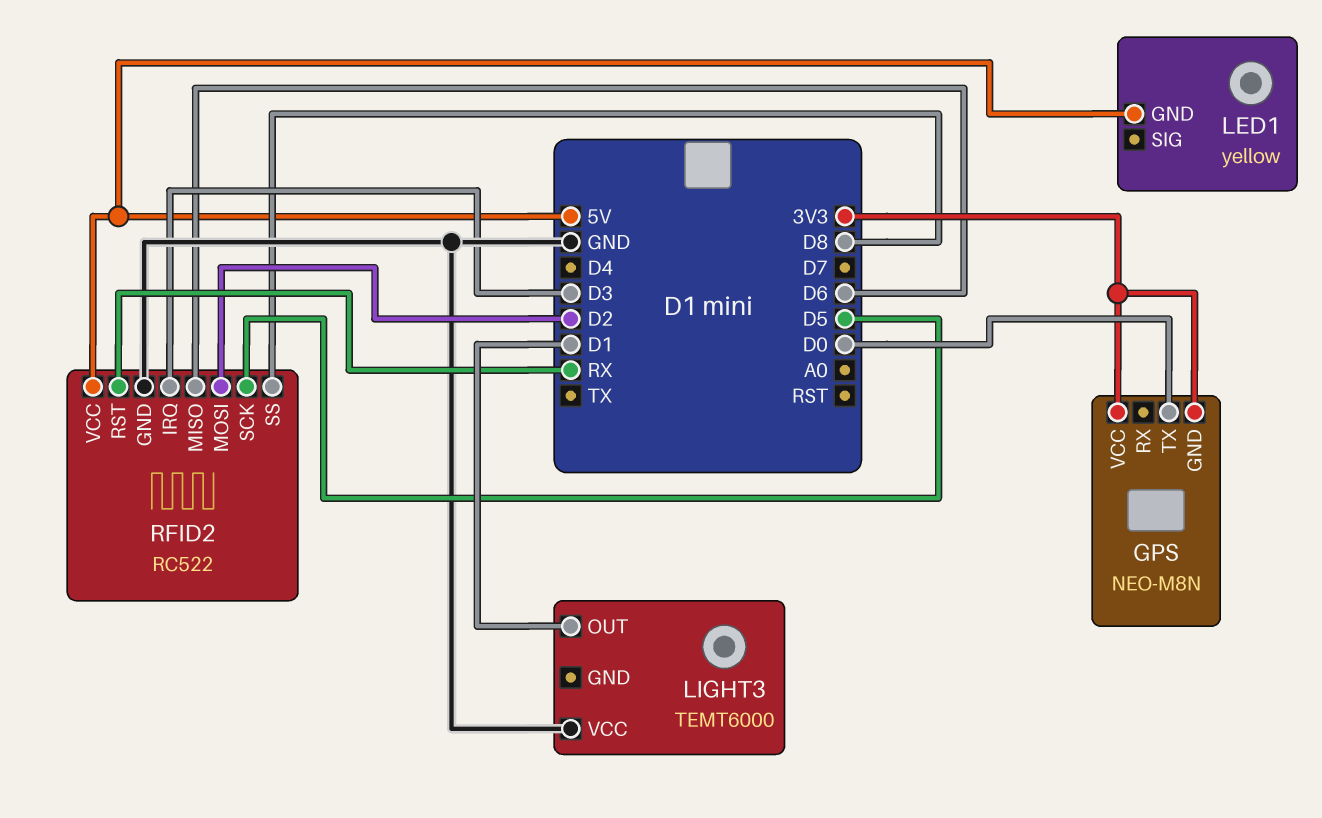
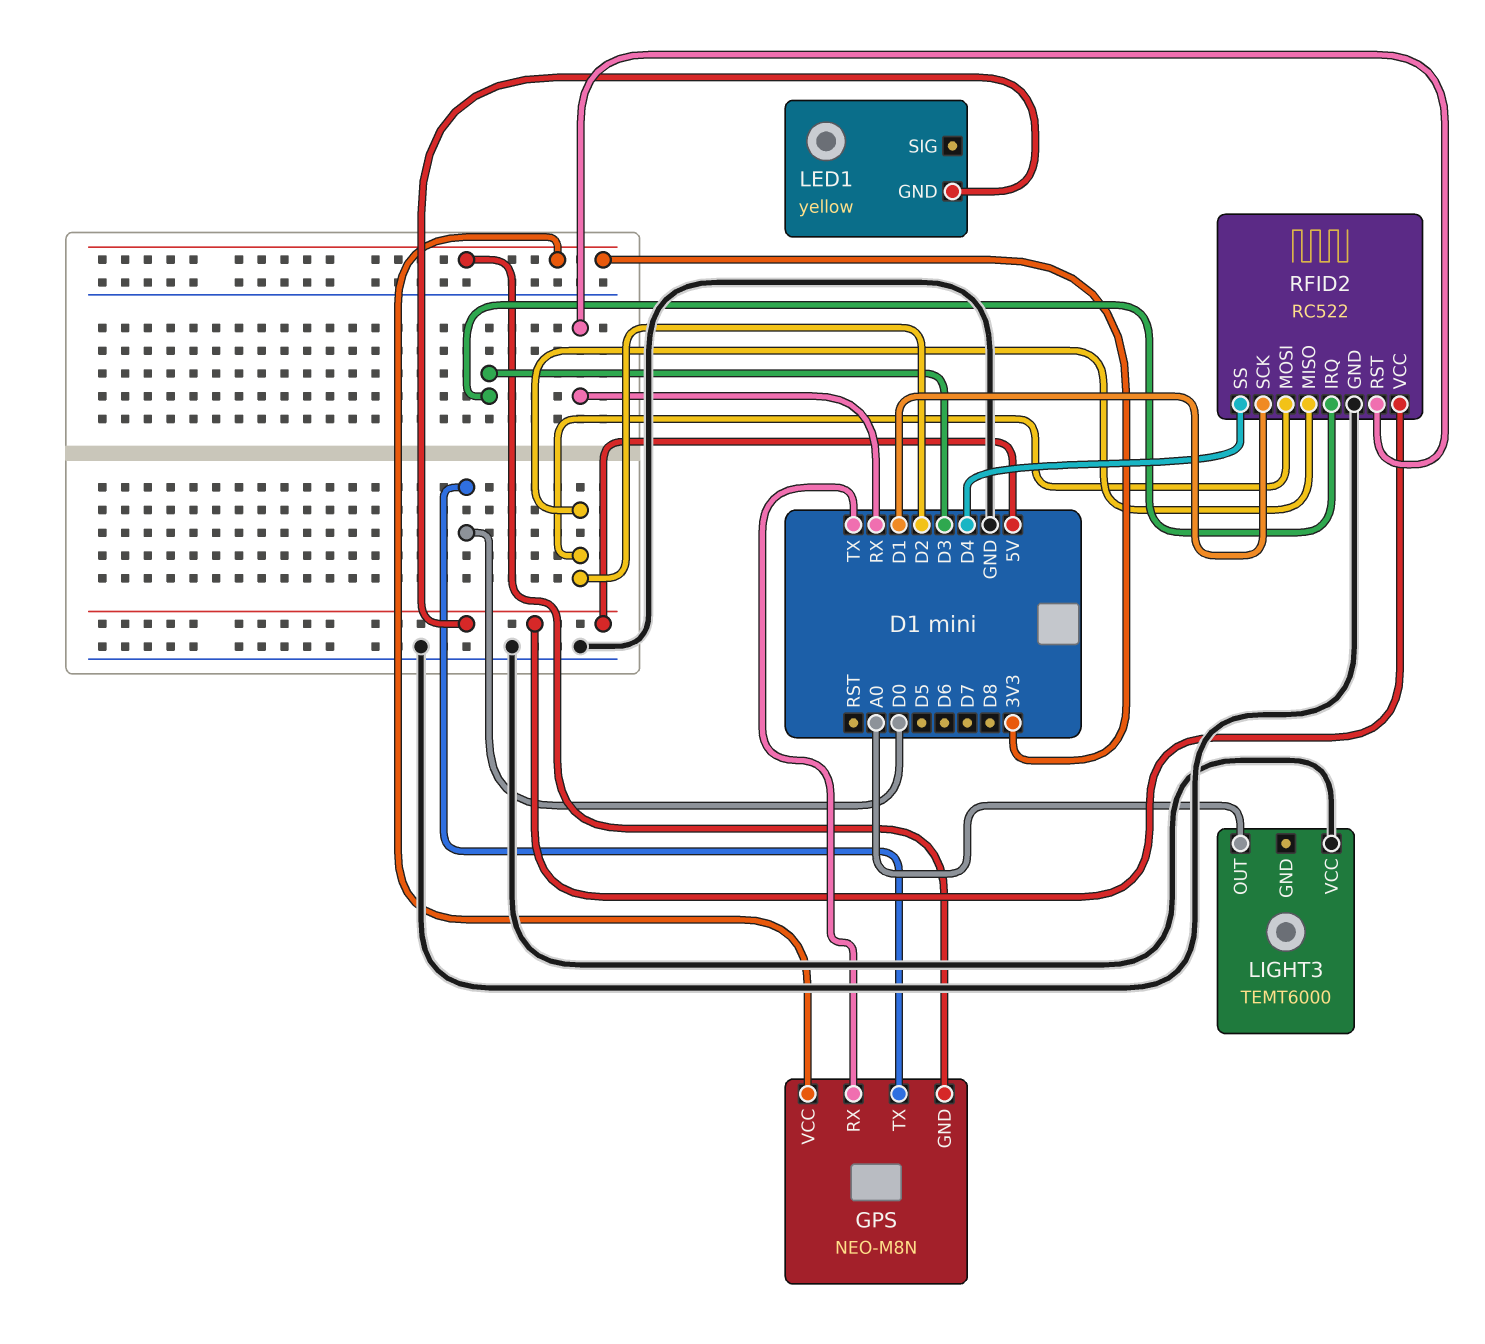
GPS pin RX: none -> TX
LIGHT3 pin OUT: D1 -> A0
RFID2 pin MISO: D6 -> D2
RFID2 pin SCK: D5 -> D1
RFID2 pin SS: D8 -> D4

